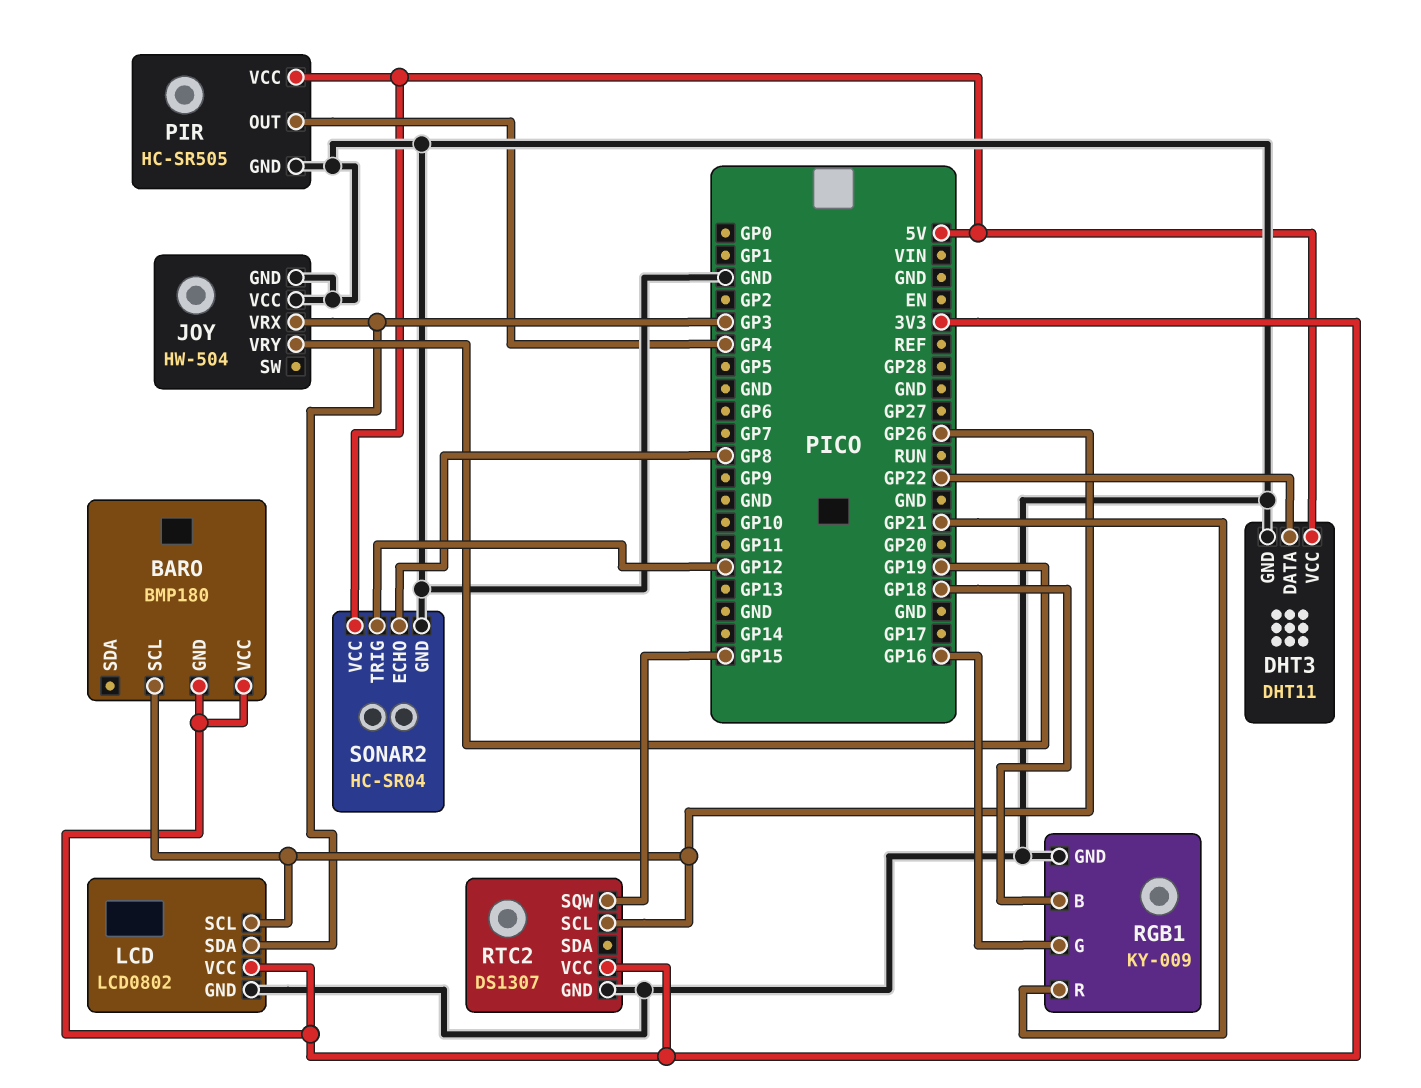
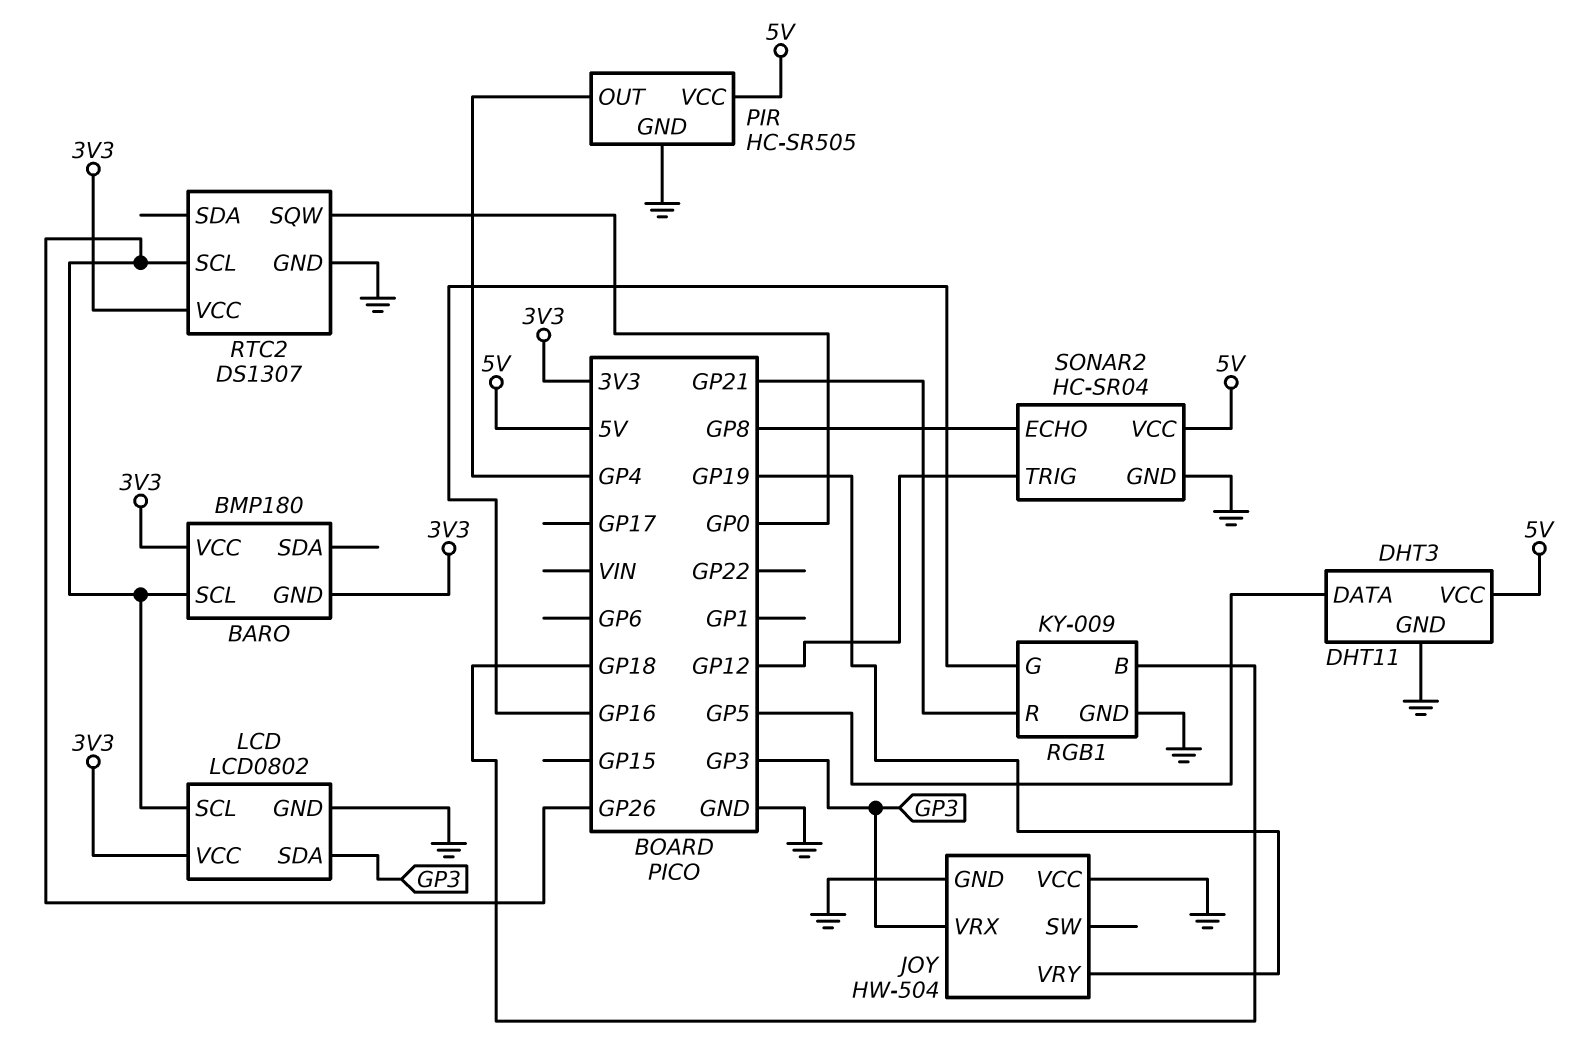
DHT3 pin DATA: GP22 -> GP5
RTC2 pin SQW: GP15 -> GP0

